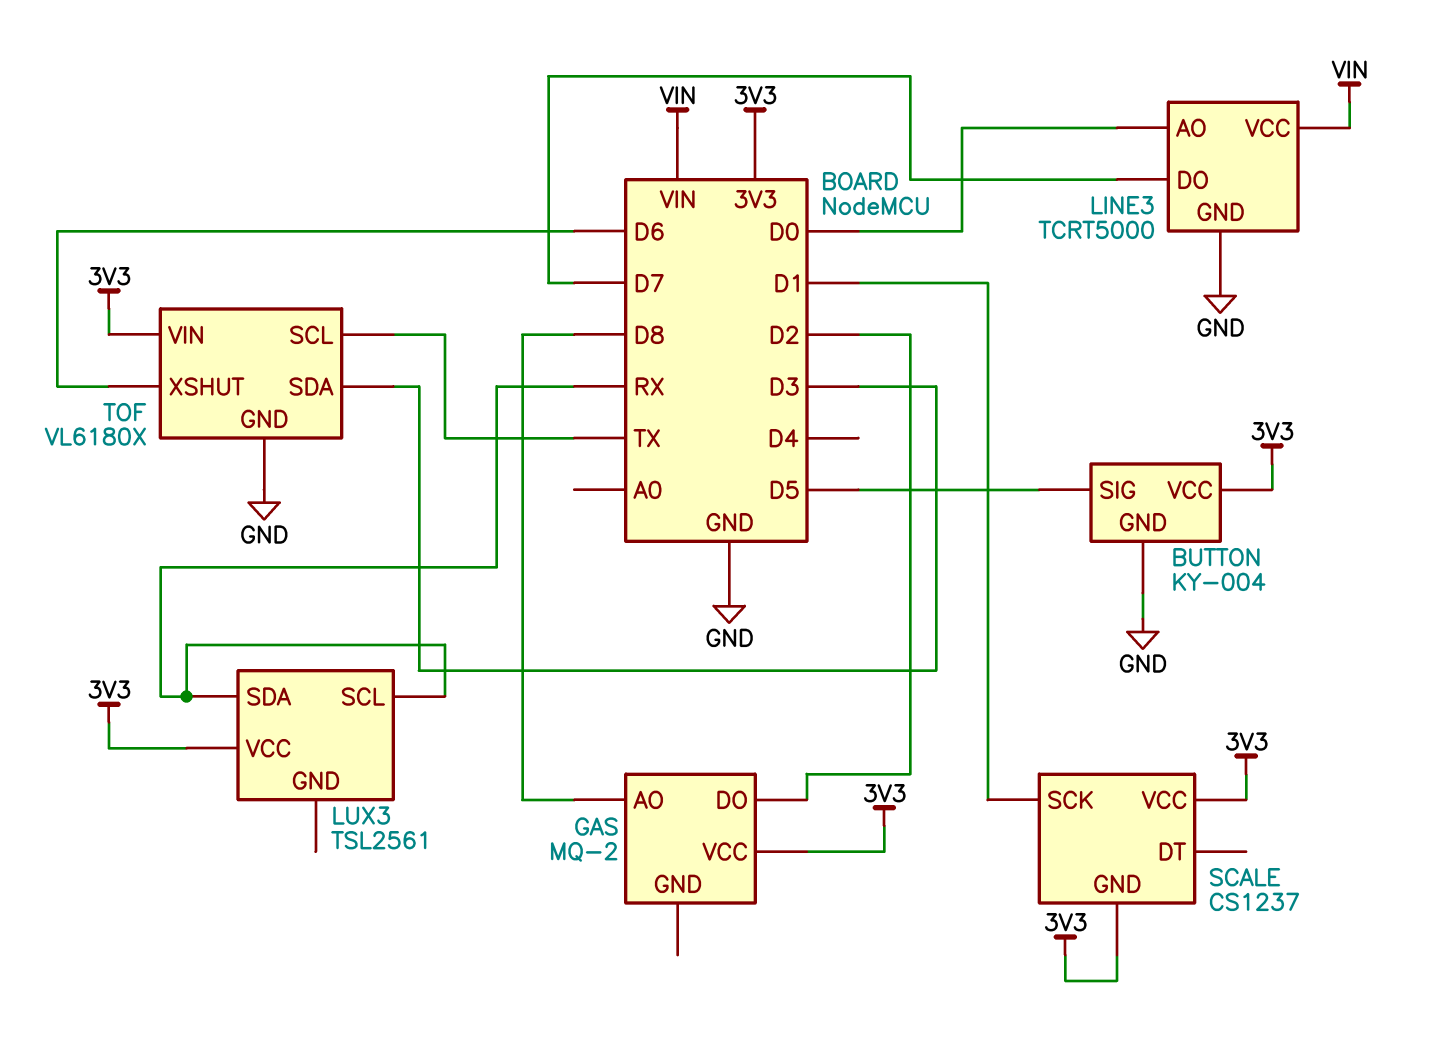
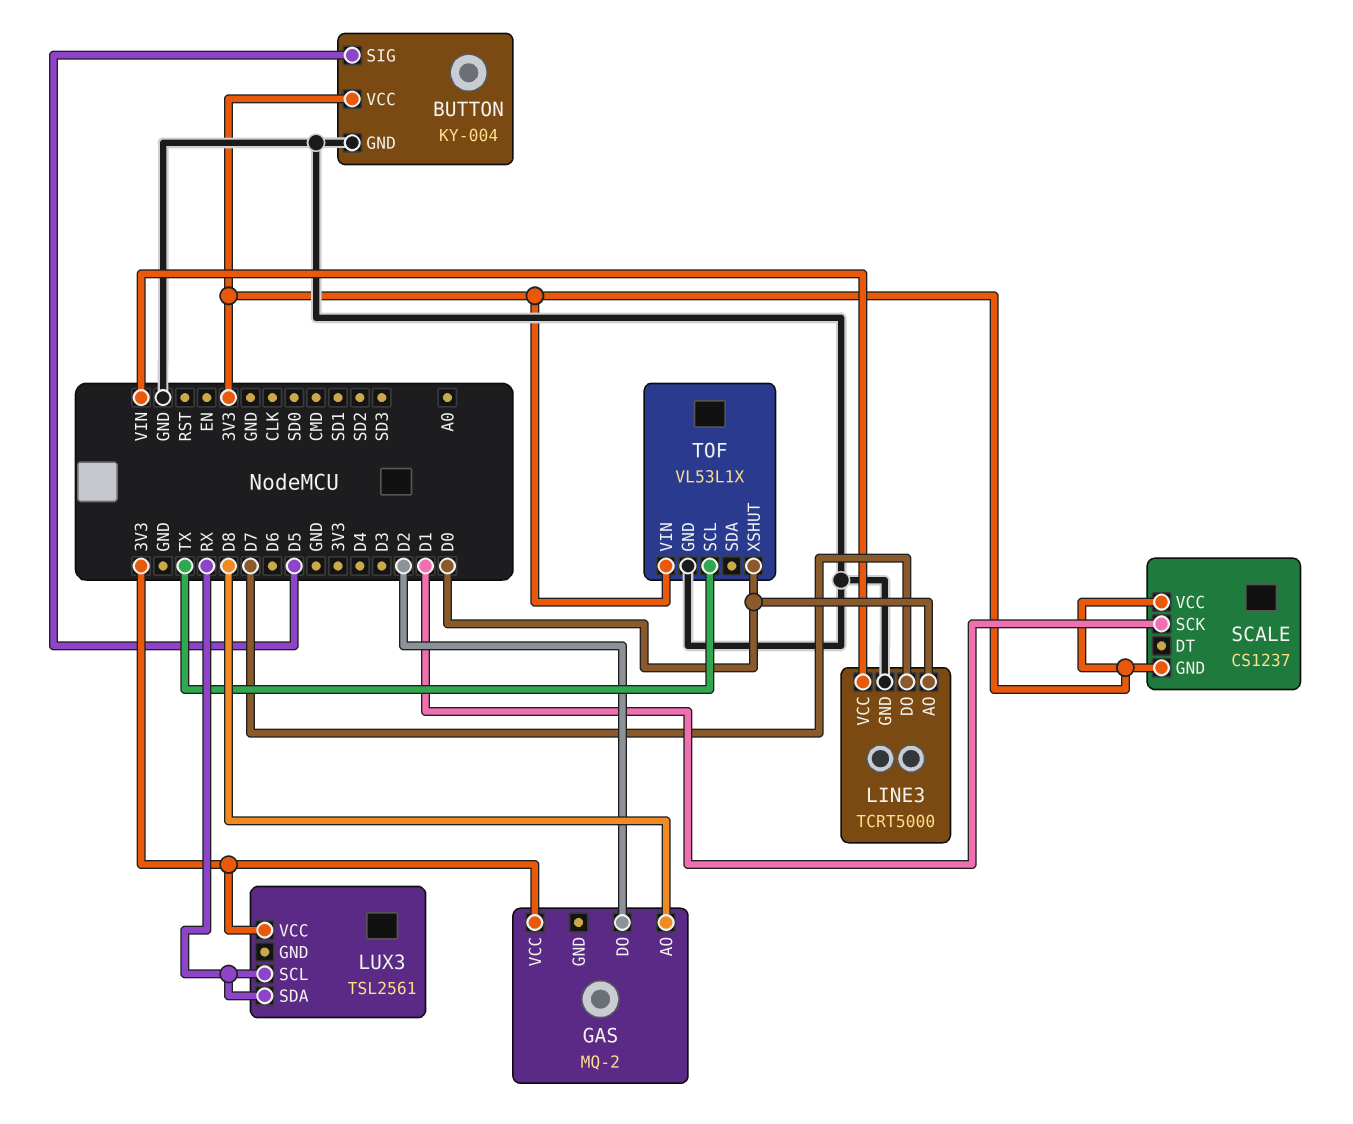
TOF: VL6180X -> VL53L1X
TOF pin SDA: D3 -> none
TOF pin XSHUT: D6 -> D0

